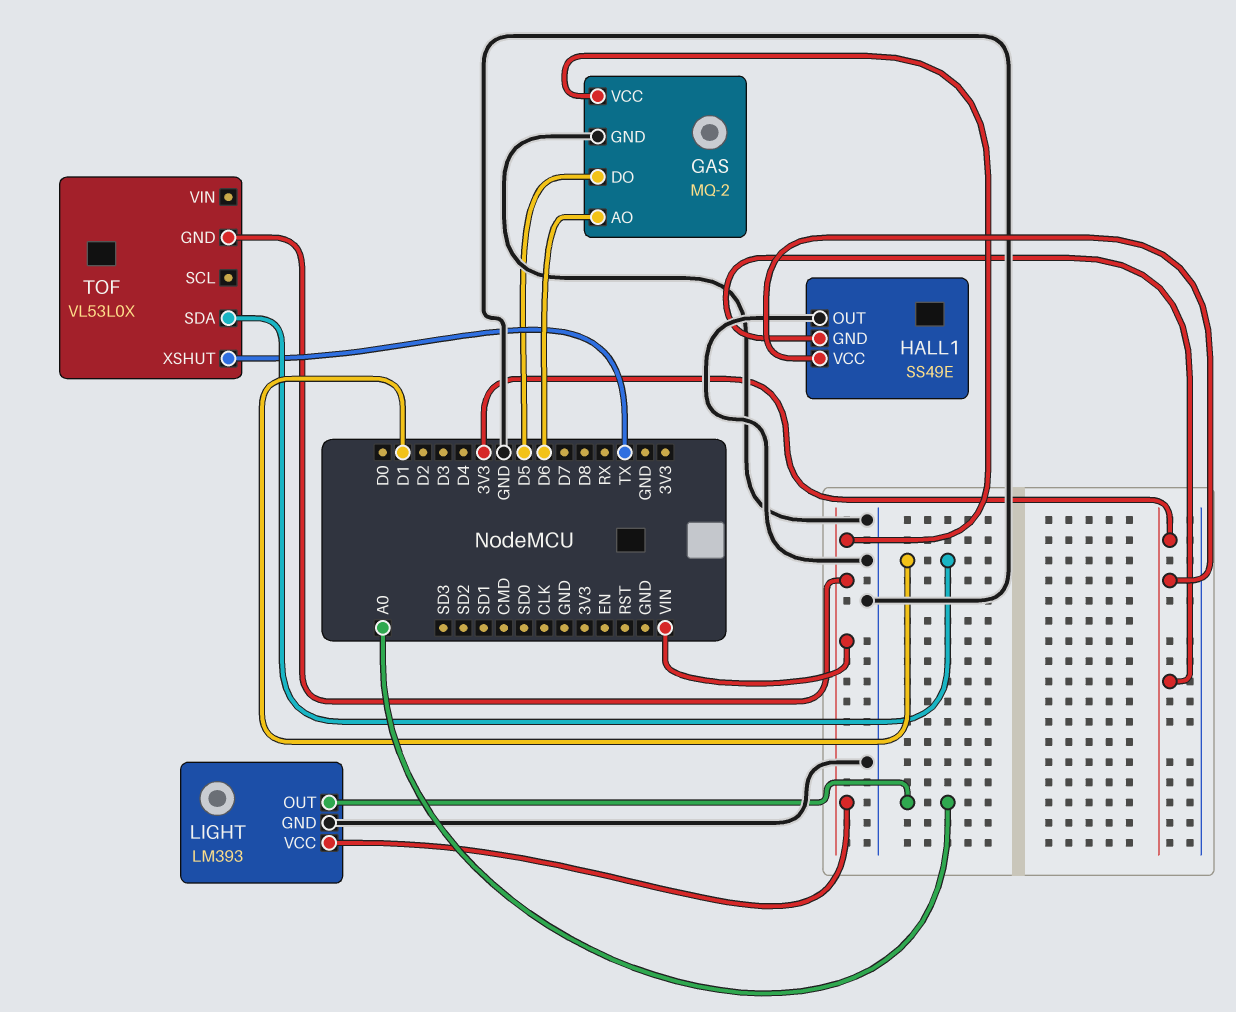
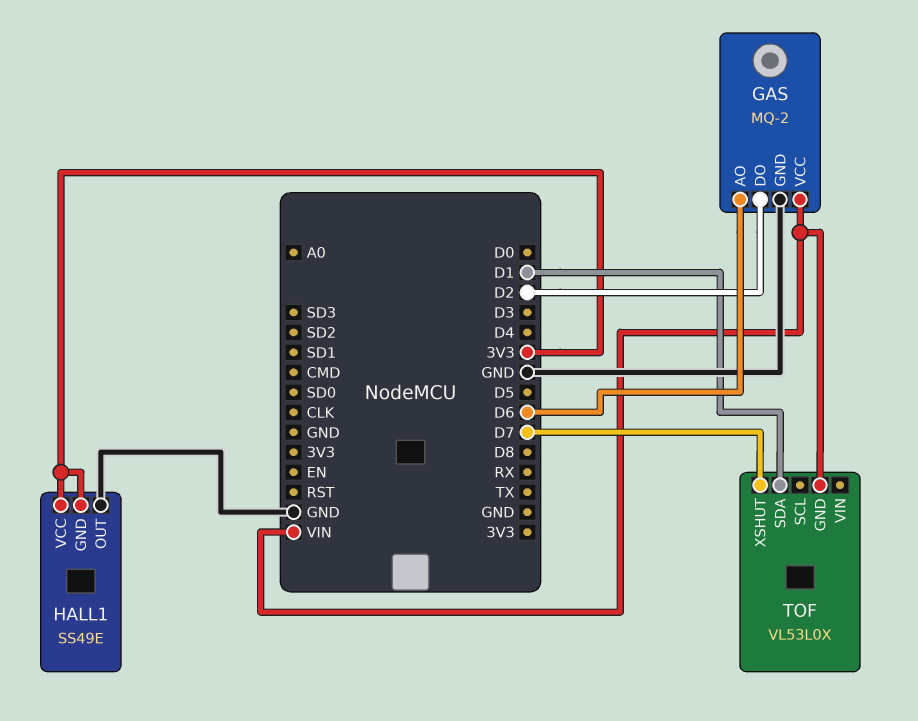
GAS pin DO: D5 -> D2
LIGHT: LM393 -> none
LIGHT pin GND: GND -> none
LIGHT pin OUT: A0 -> none
LIGHT pin VCC: VIN -> none
TOF pin XSHUT: TX -> D7

